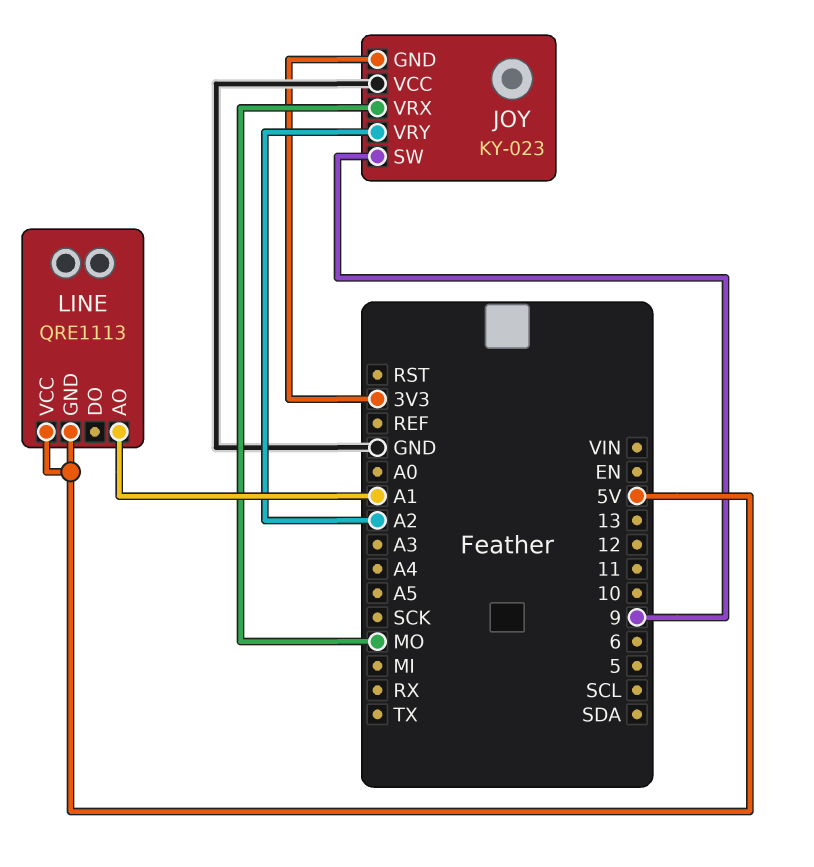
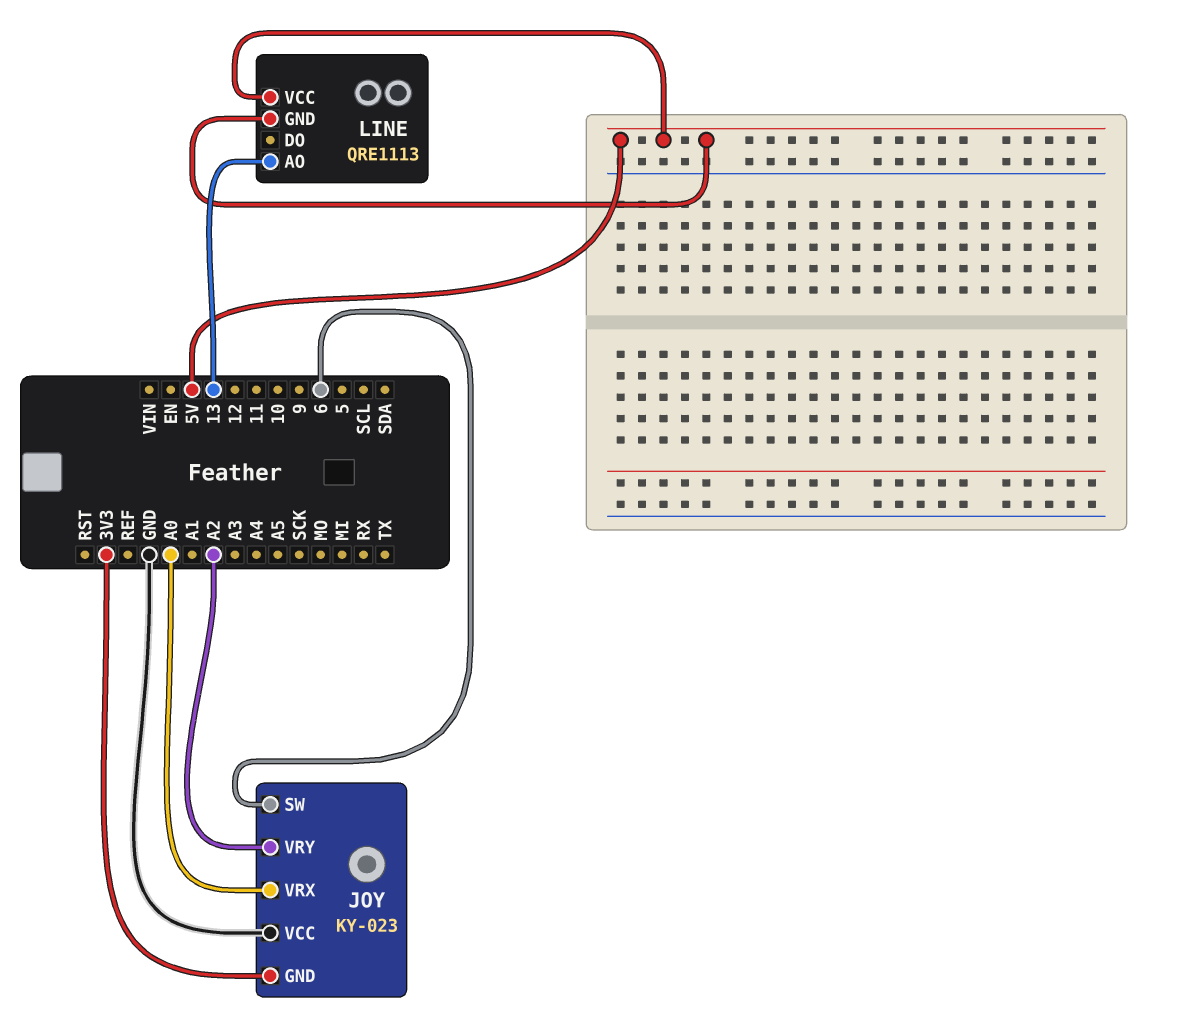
JOY pin SW: 9 -> 6
JOY pin VRX: MO -> A0
LINE pin AO: A1 -> 13

